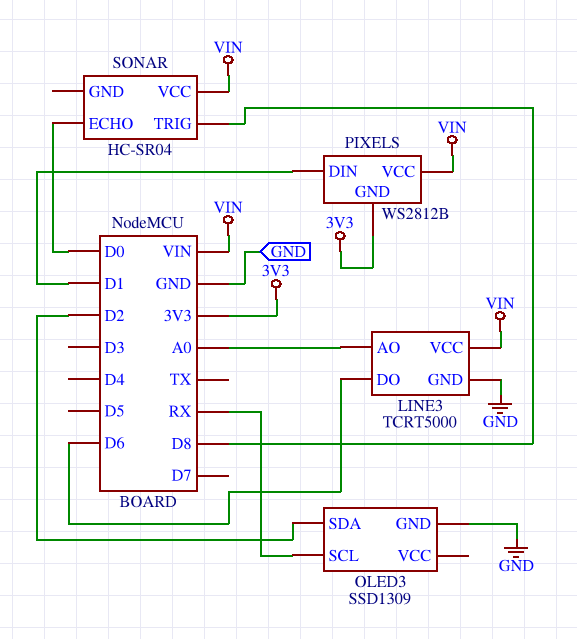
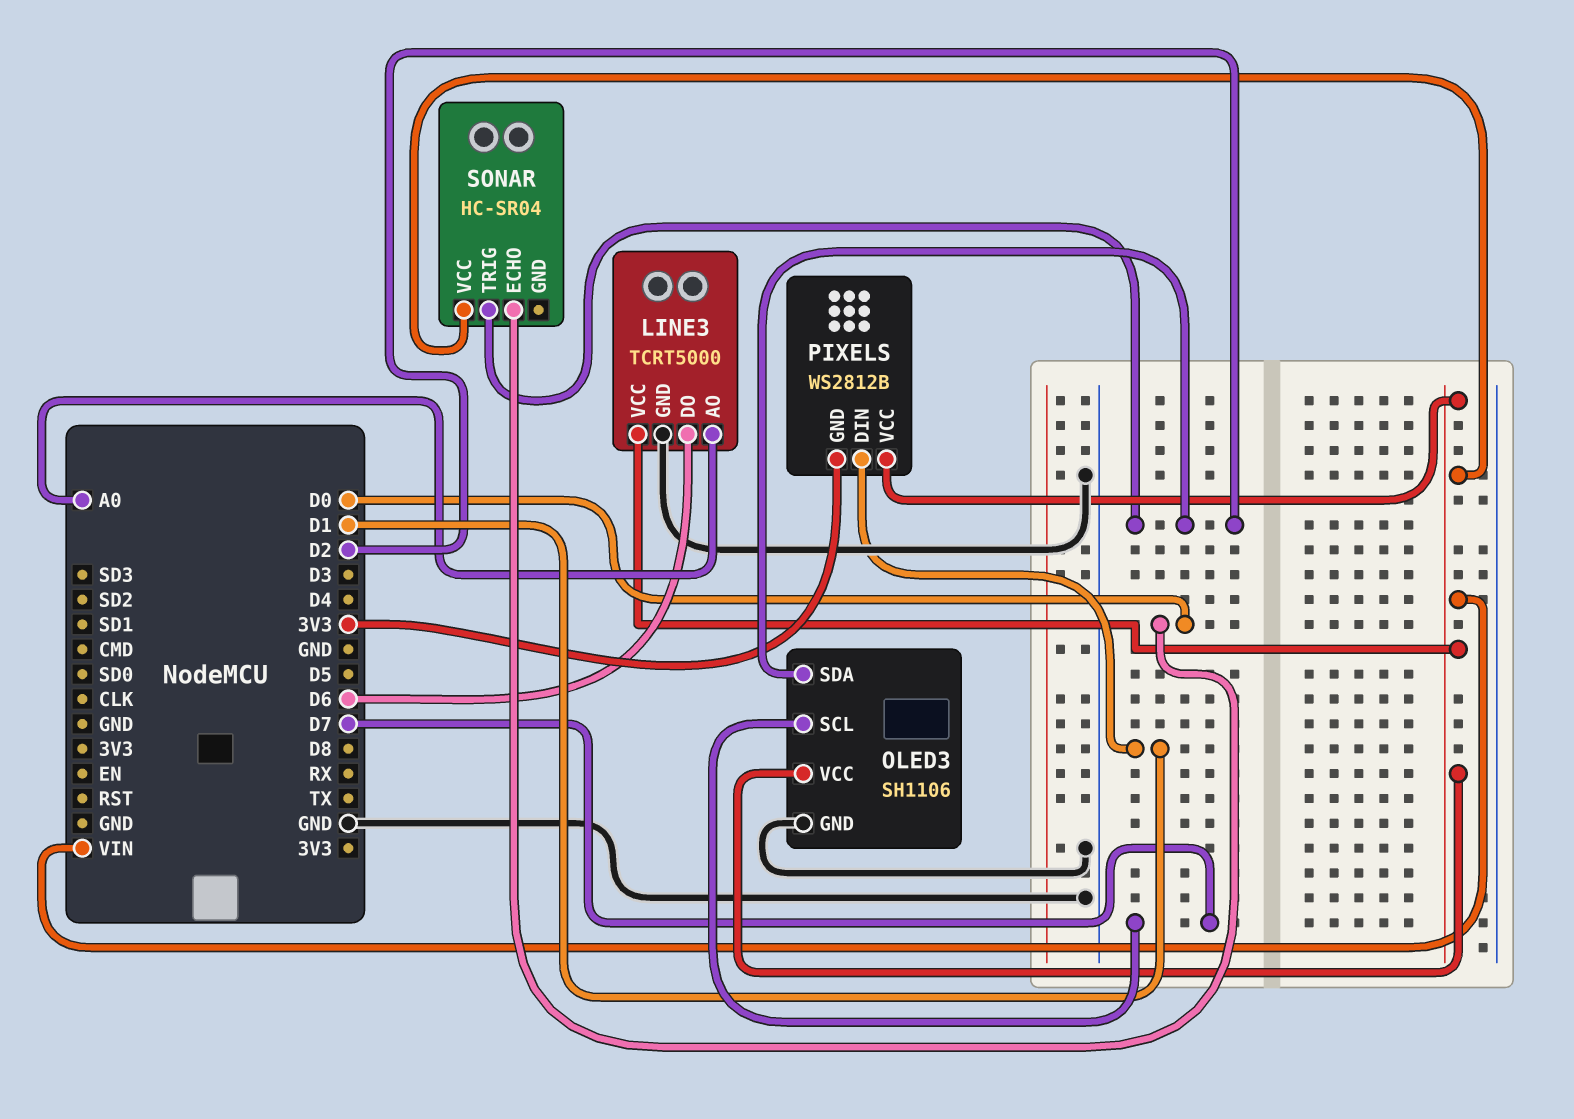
OLED3: SSD1309 -> SH1106
OLED3 pin SCL: RX -> D7
OLED3 pin VCC: none -> VIN
SONAR pin TRIG: D8 -> D2

